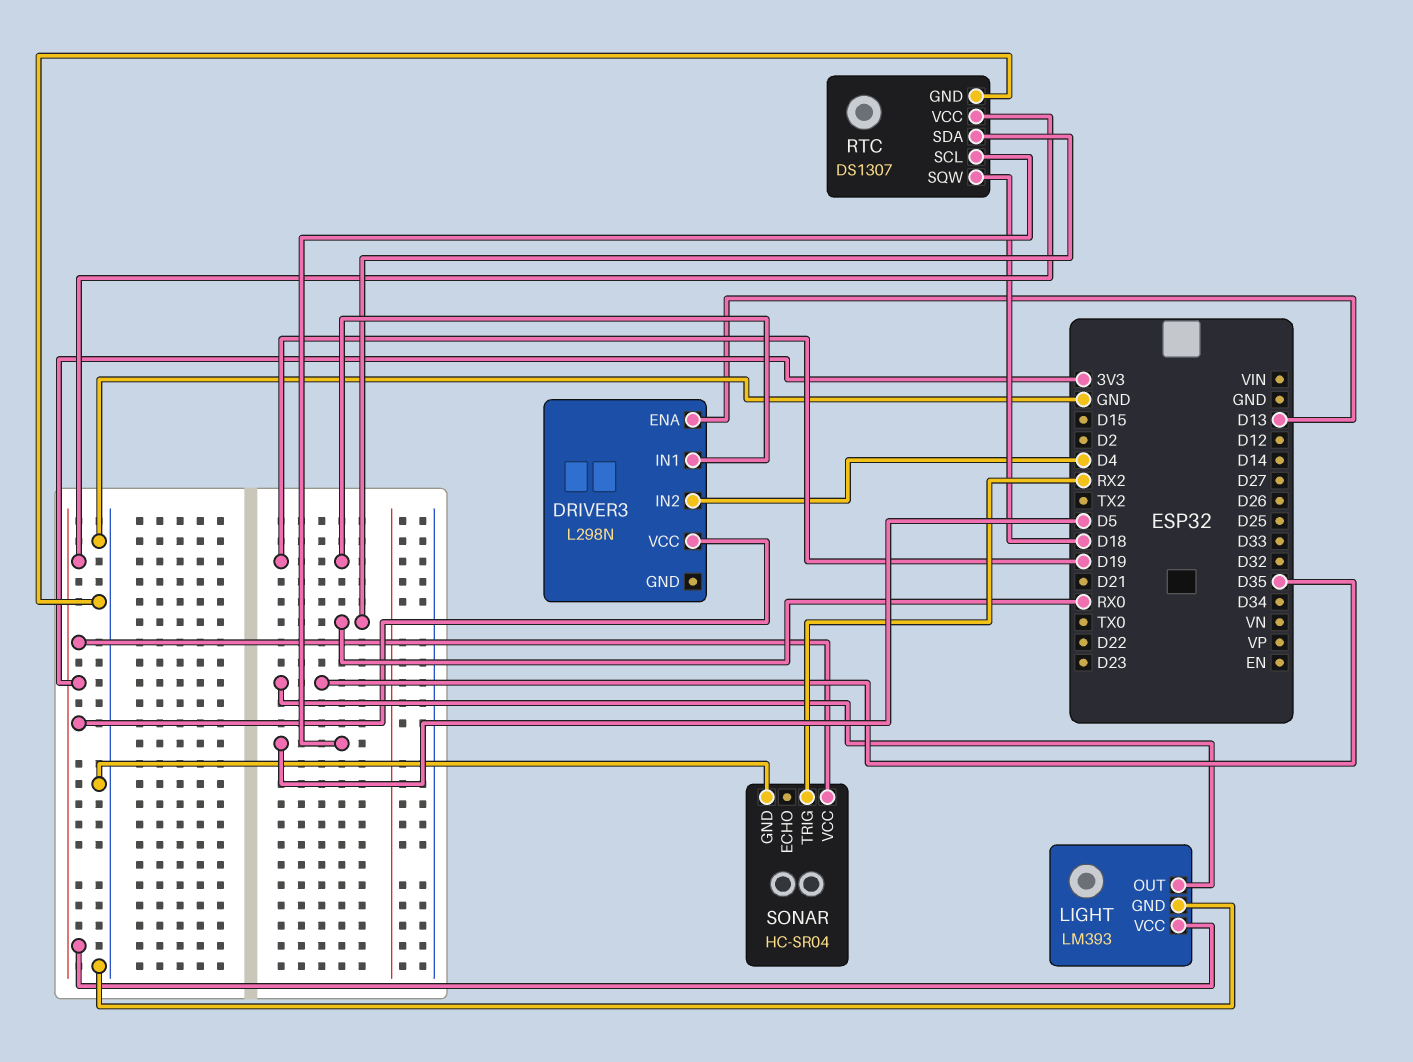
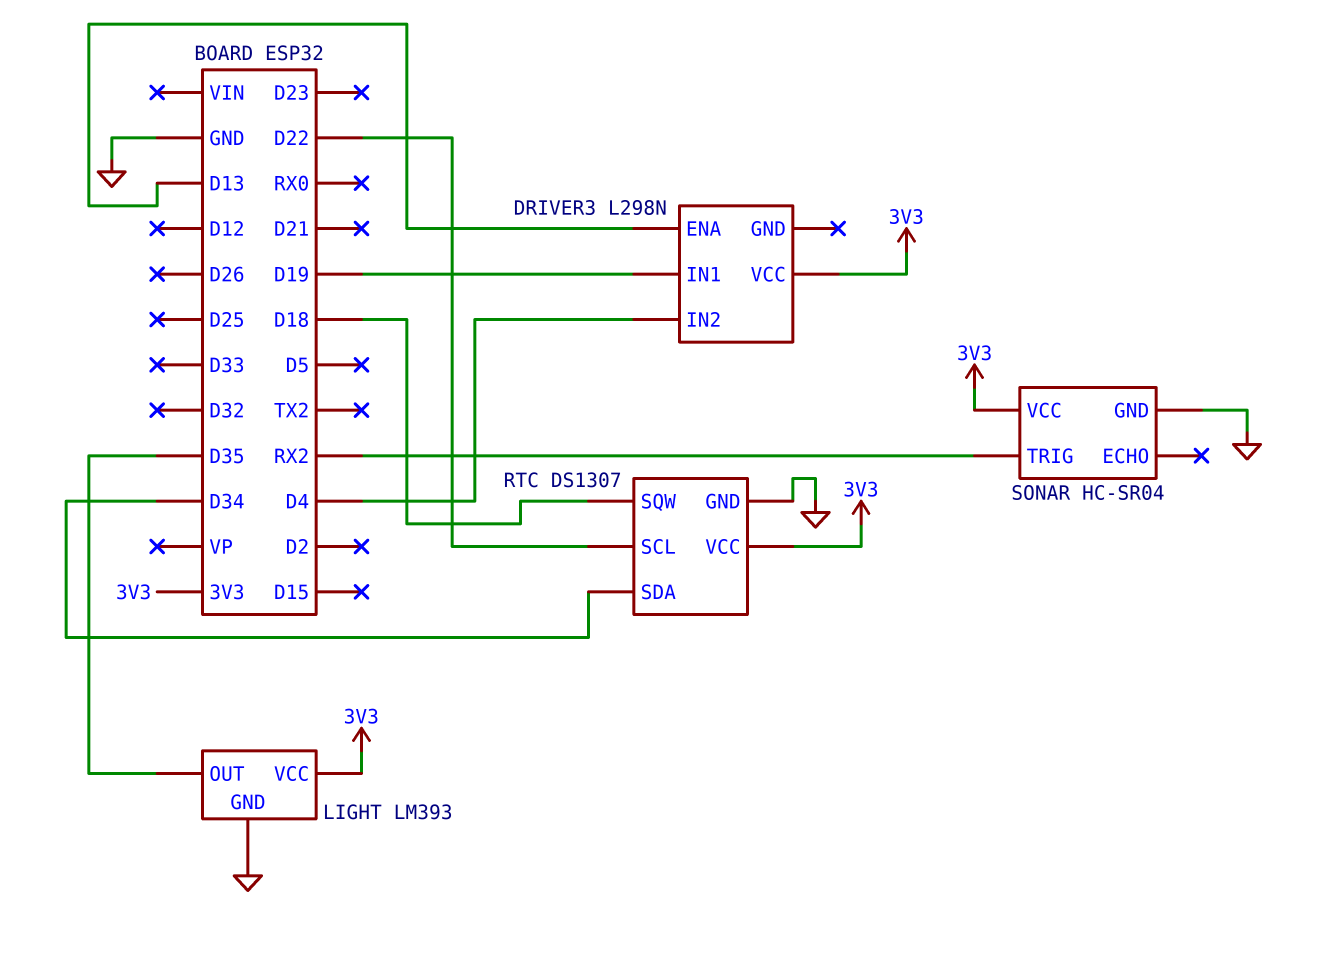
RTC pin SCL: D5 -> D22
RTC pin SDA: RX0 -> D34

